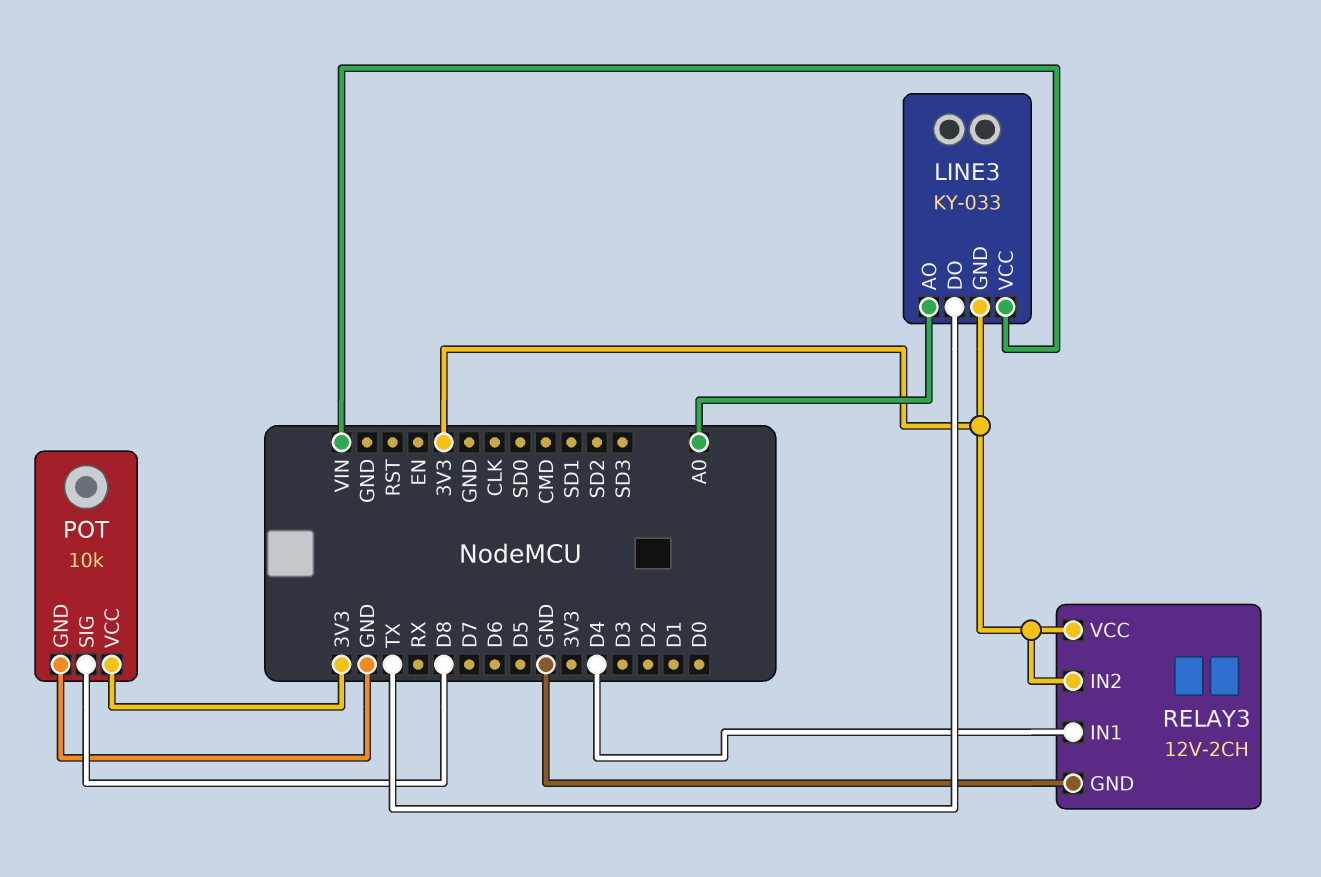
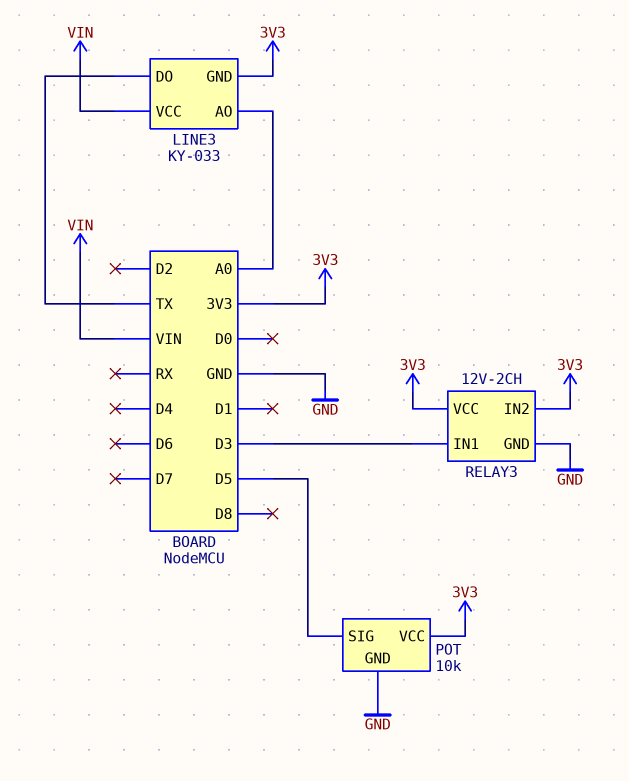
POT pin SIG: D8 -> D5
RELAY3 pin IN1: D4 -> D3

